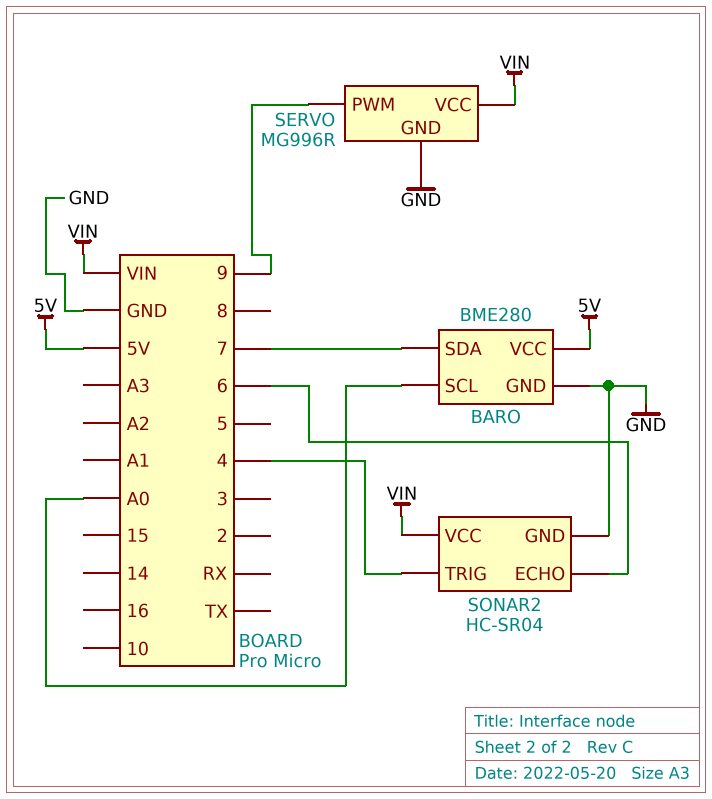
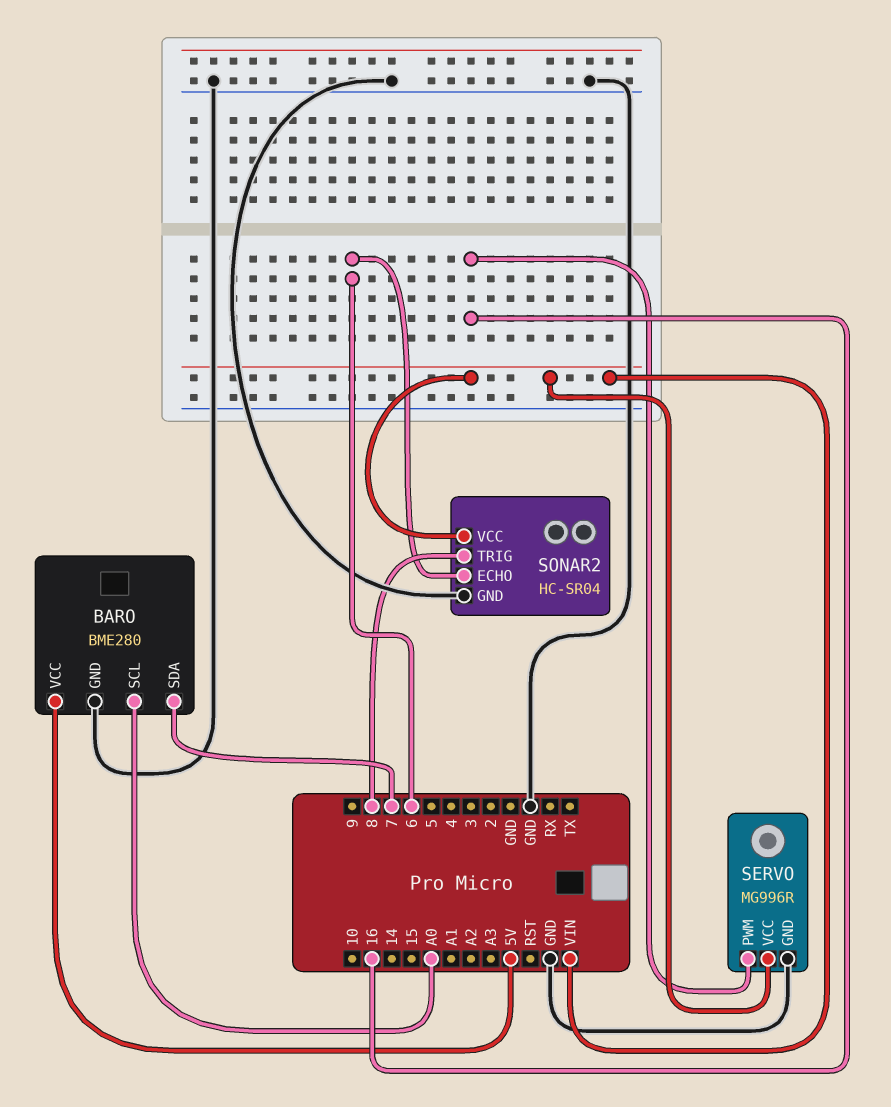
SERVO pin PWM: 9 -> 16
SONAR2 pin TRIG: 4 -> 8

